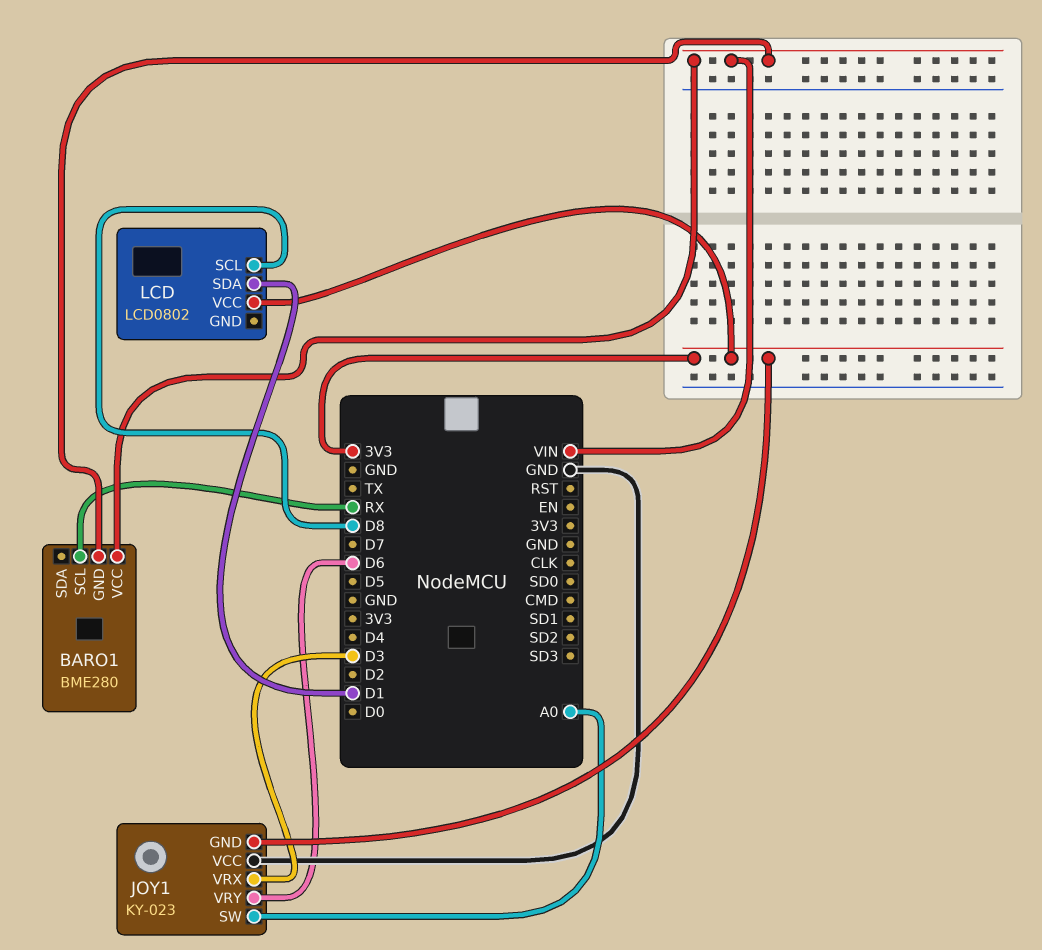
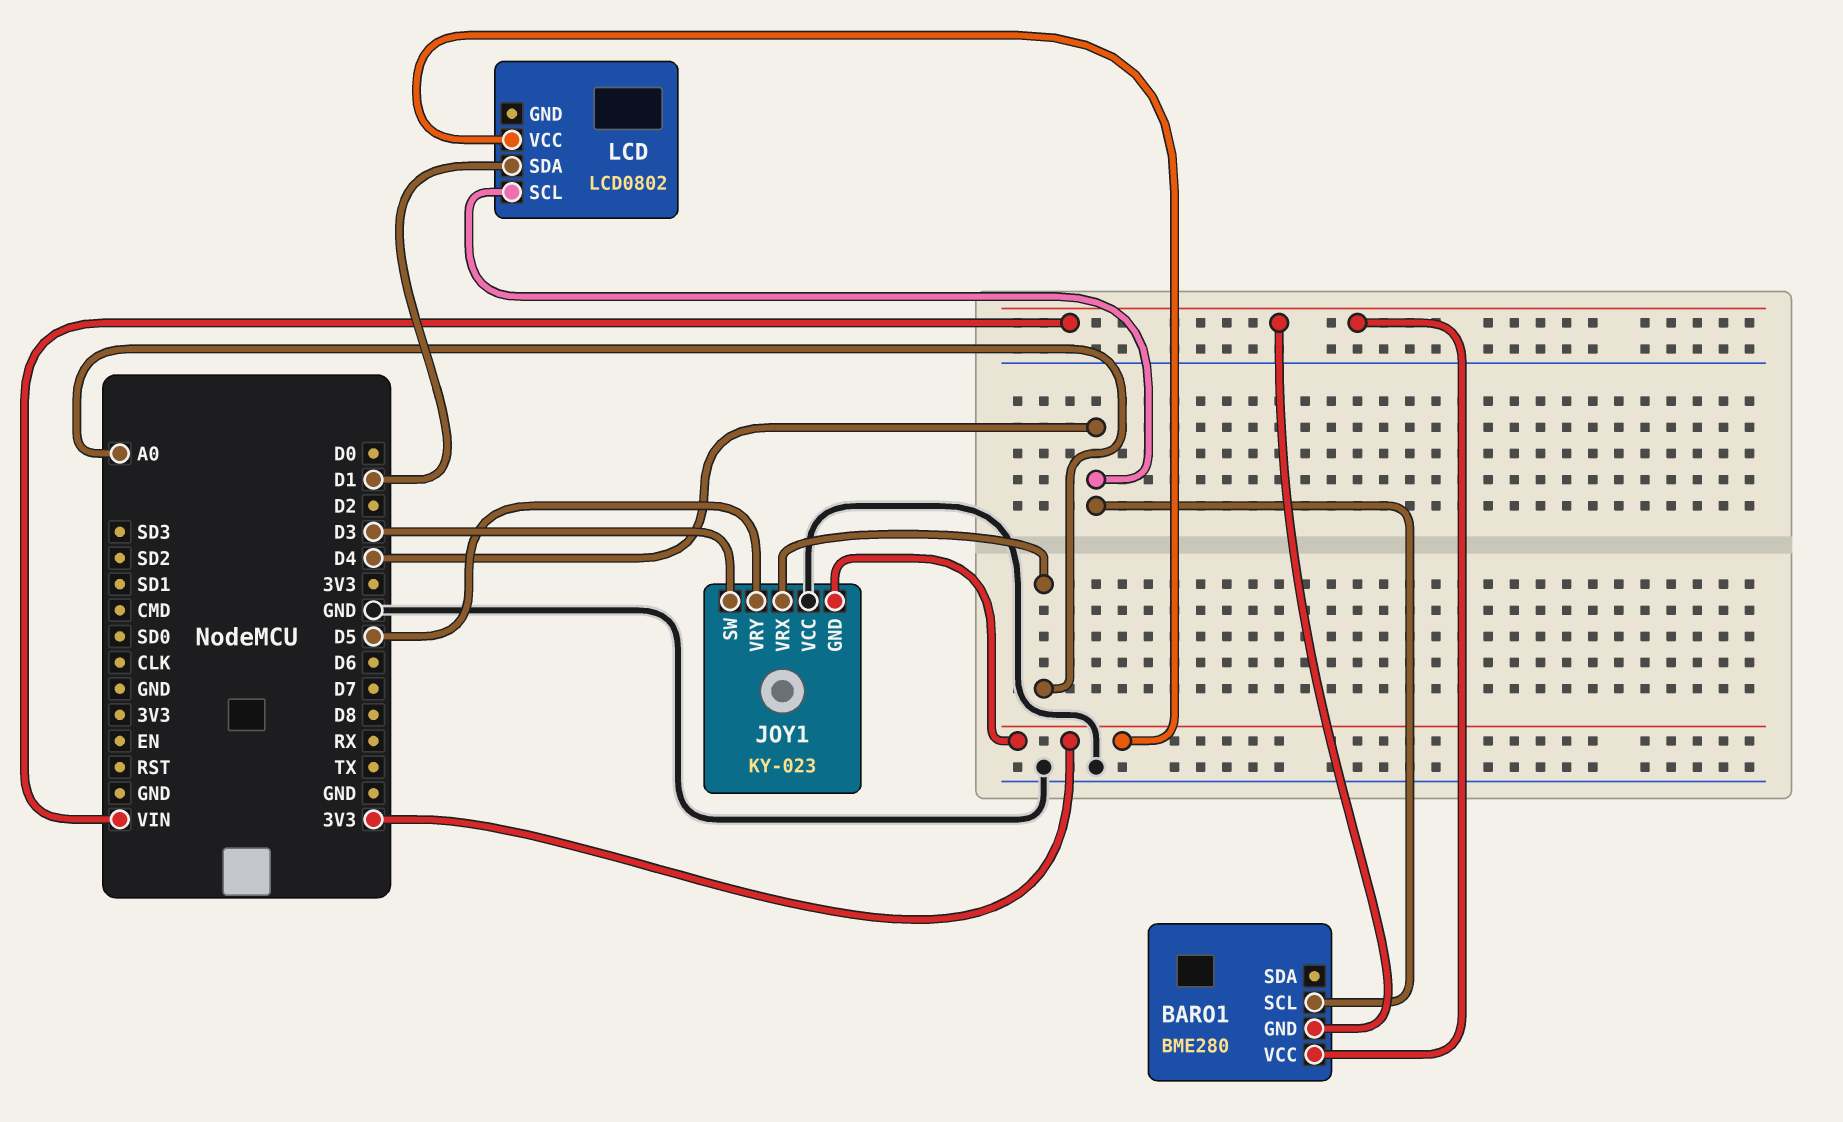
BARO1 pin SCL: RX -> D4
JOY1 pin SW: A0 -> D3
JOY1 pin VRX: D3 -> A0
JOY1 pin VRY: D6 -> D5
LCD pin SCL: D8 -> D4

